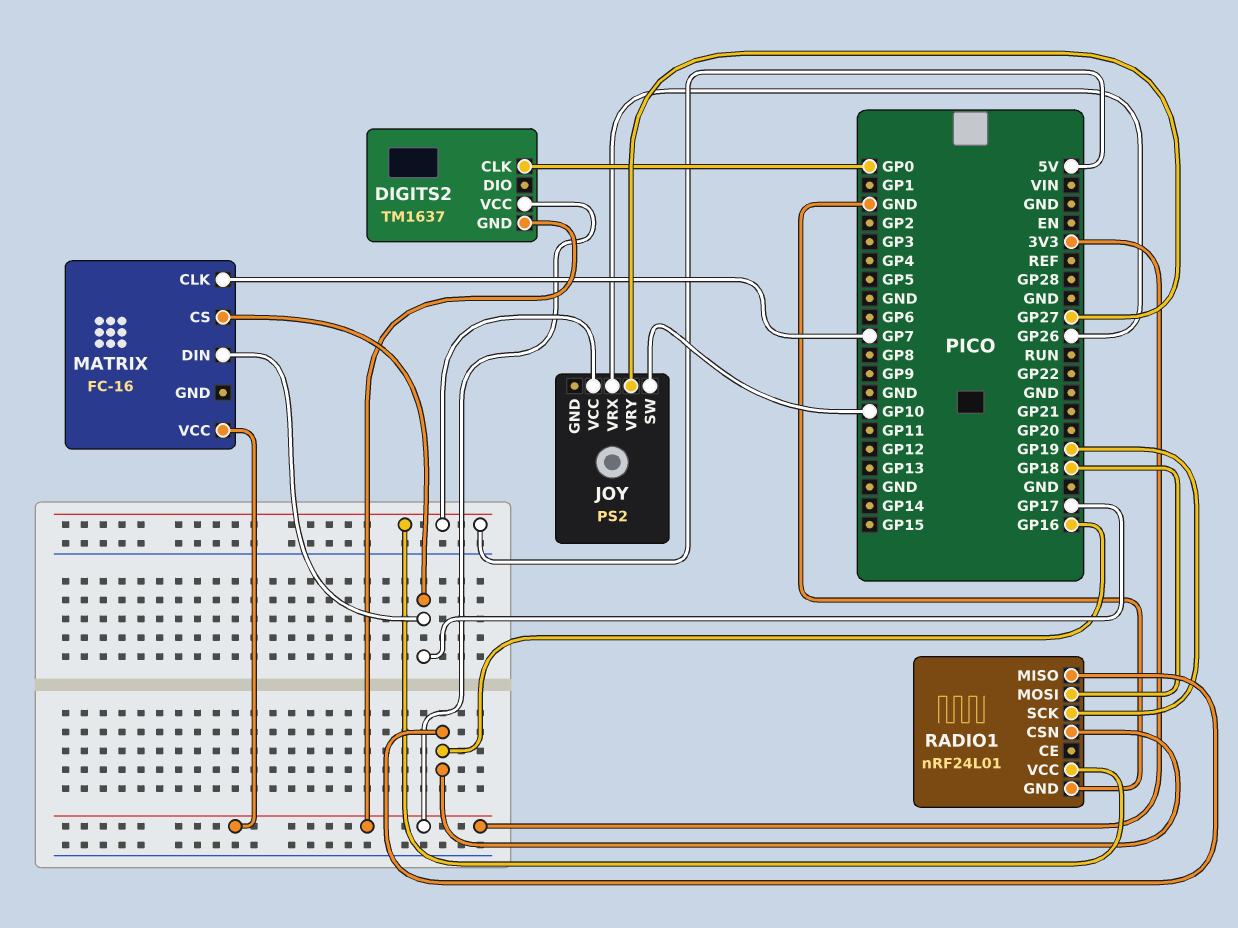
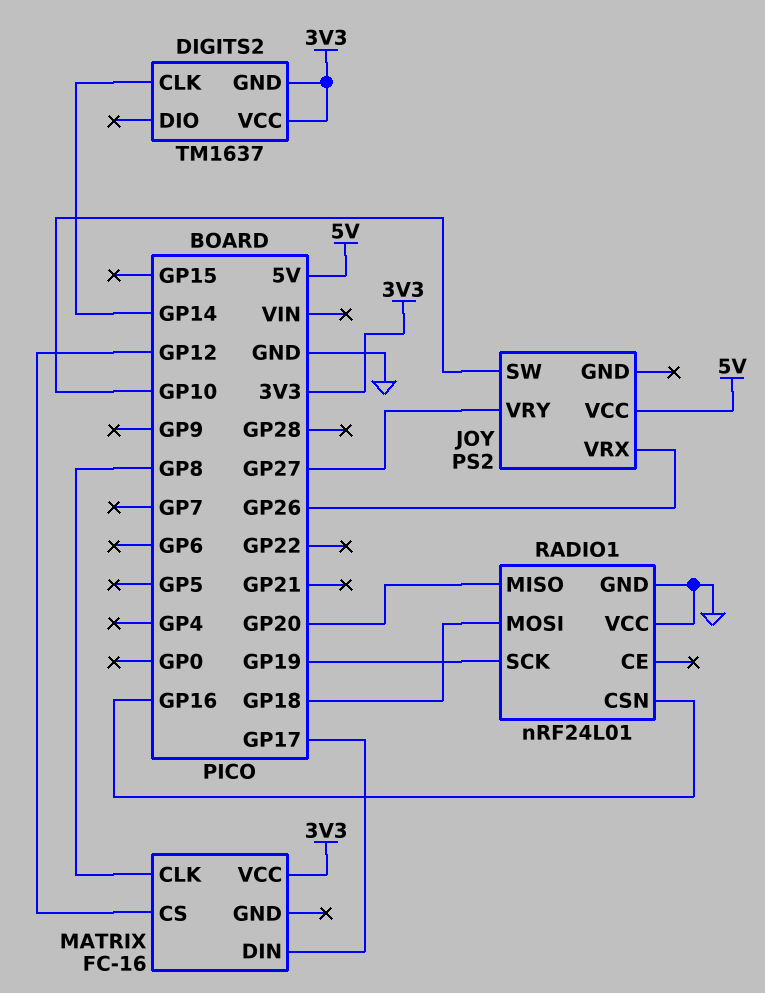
DIGITS2 pin CLK: GP0 -> GP14
MATRIX pin CLK: GP7 -> GP8
MATRIX pin CS: GP17 -> GP12
RADIO1 pin MISO: GP16 -> GP20
RADIO1 pin VCC: 5V -> GND

